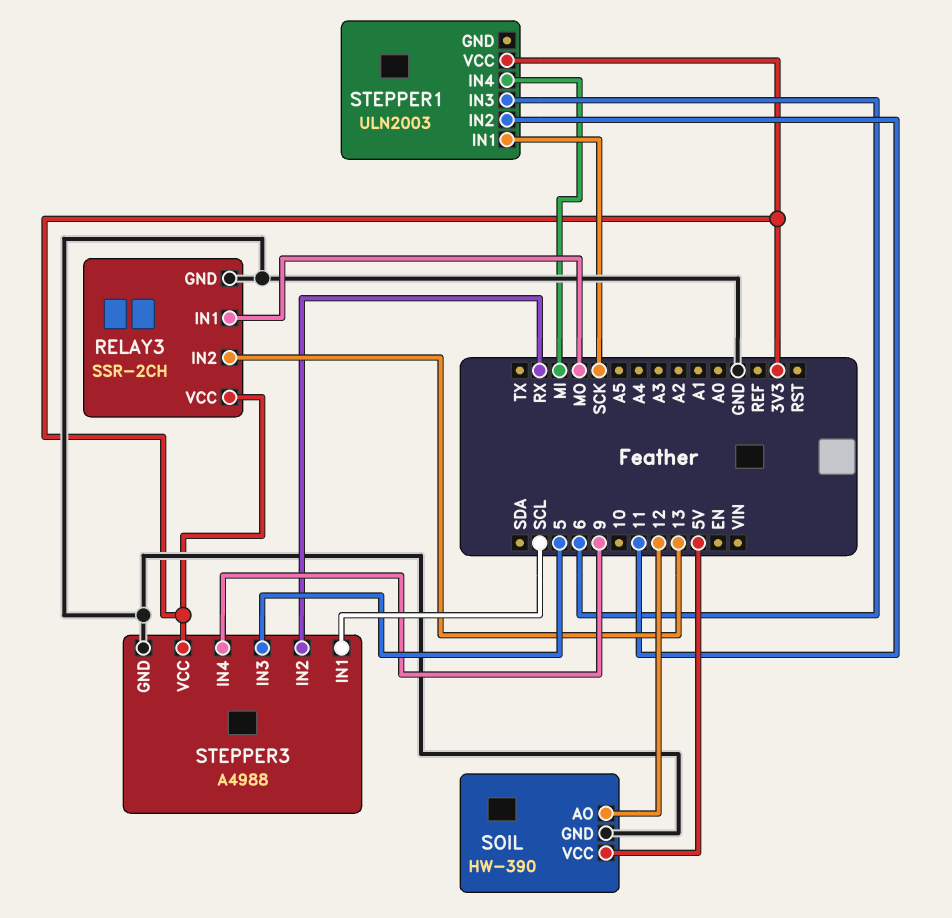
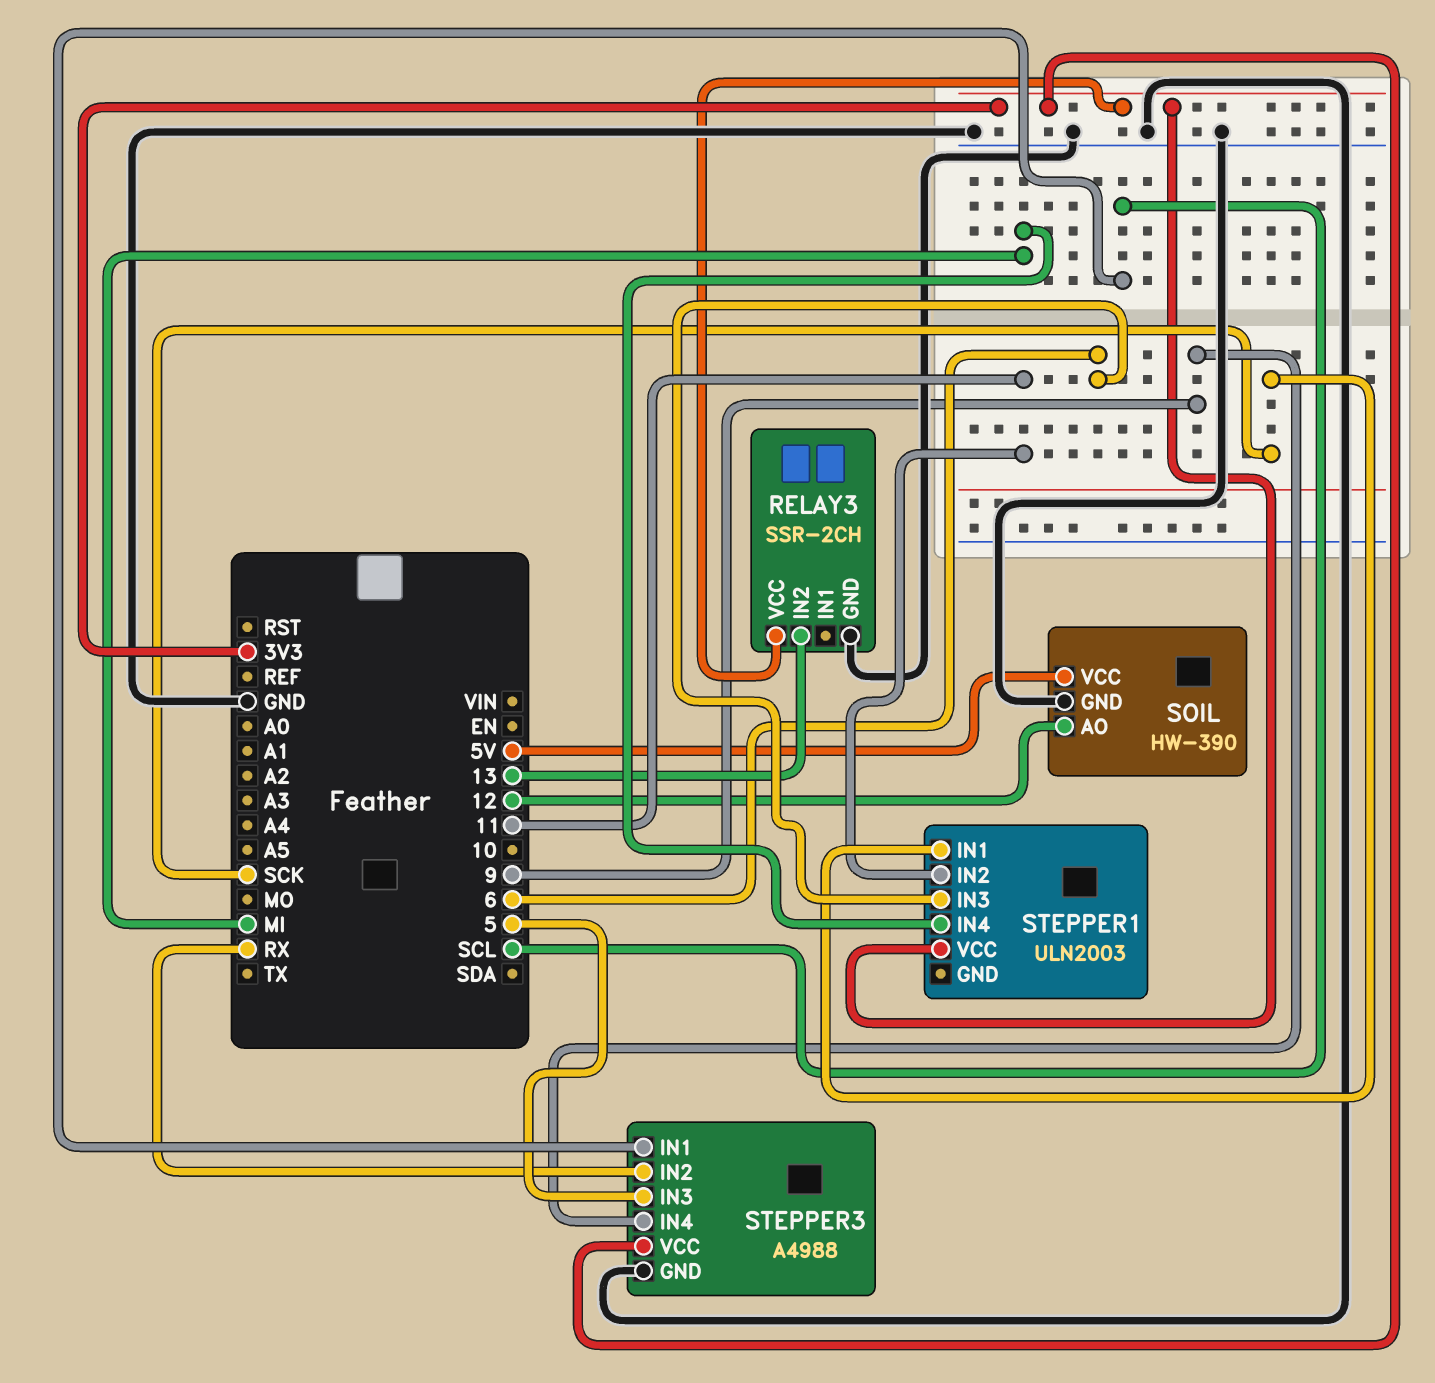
RELAY3 pin IN1: MO -> none

